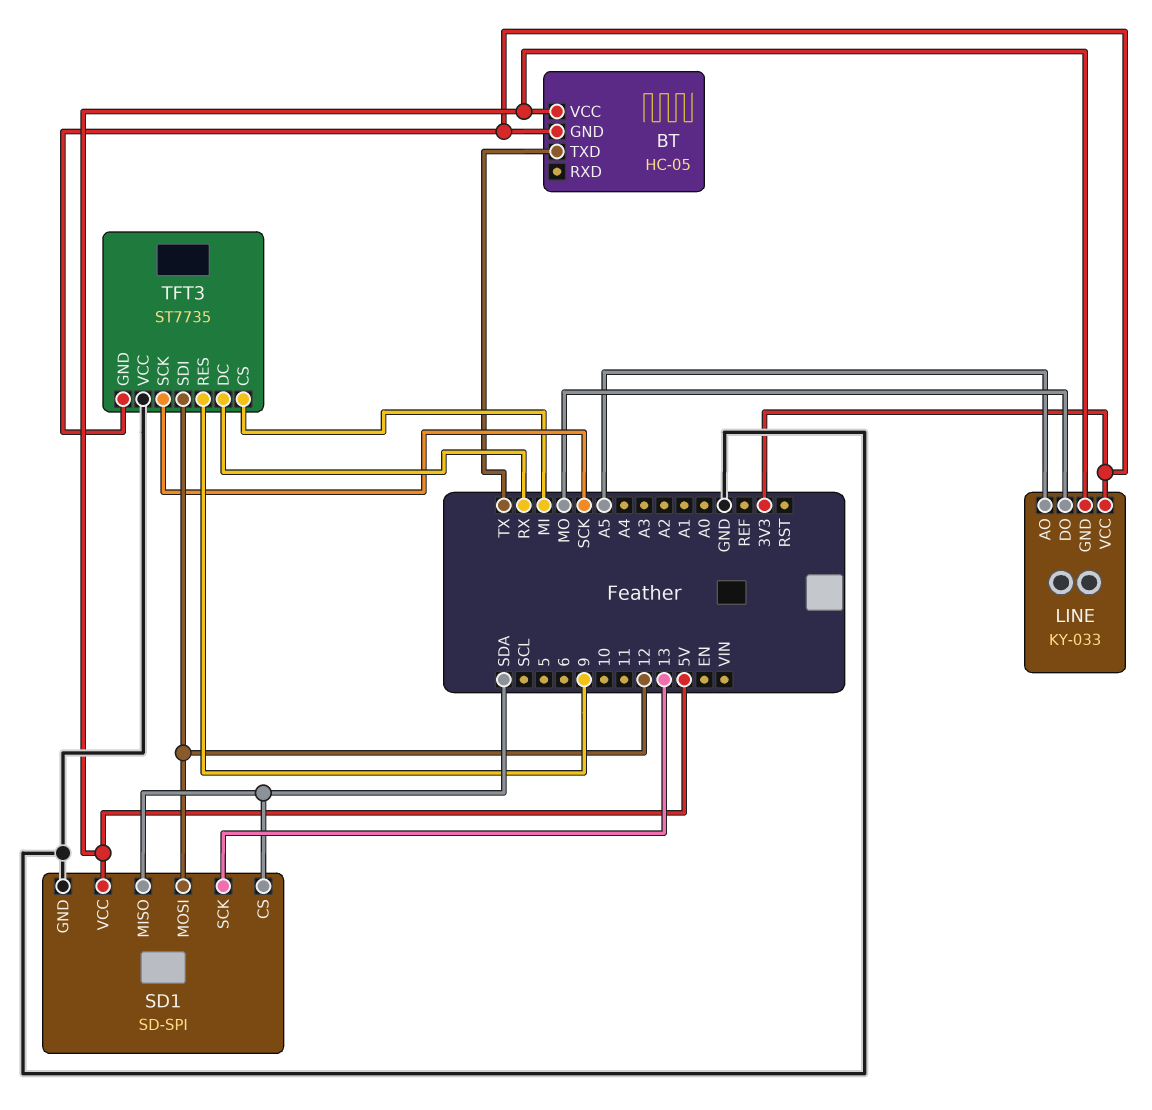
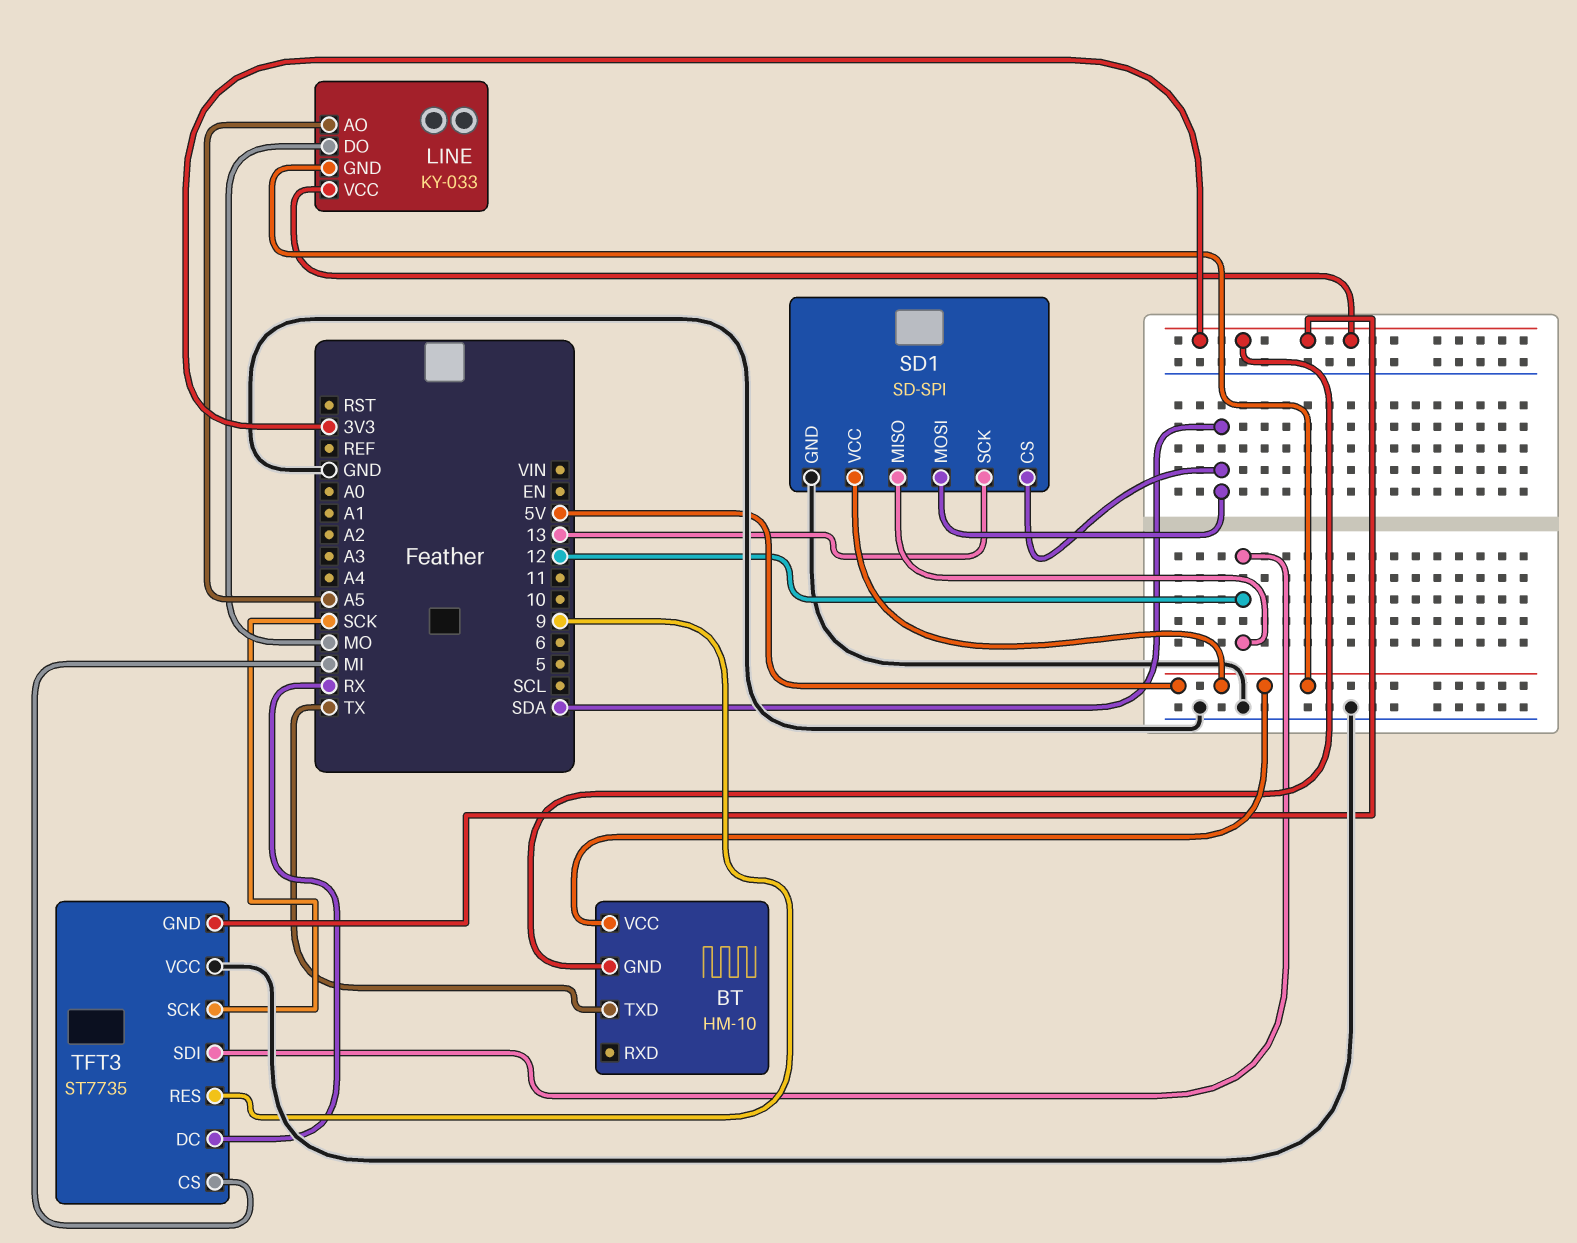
BT: HC-05 -> HM-10
SD1 pin MISO: SDA -> 12
SD1 pin MOSI: 12 -> SDA

